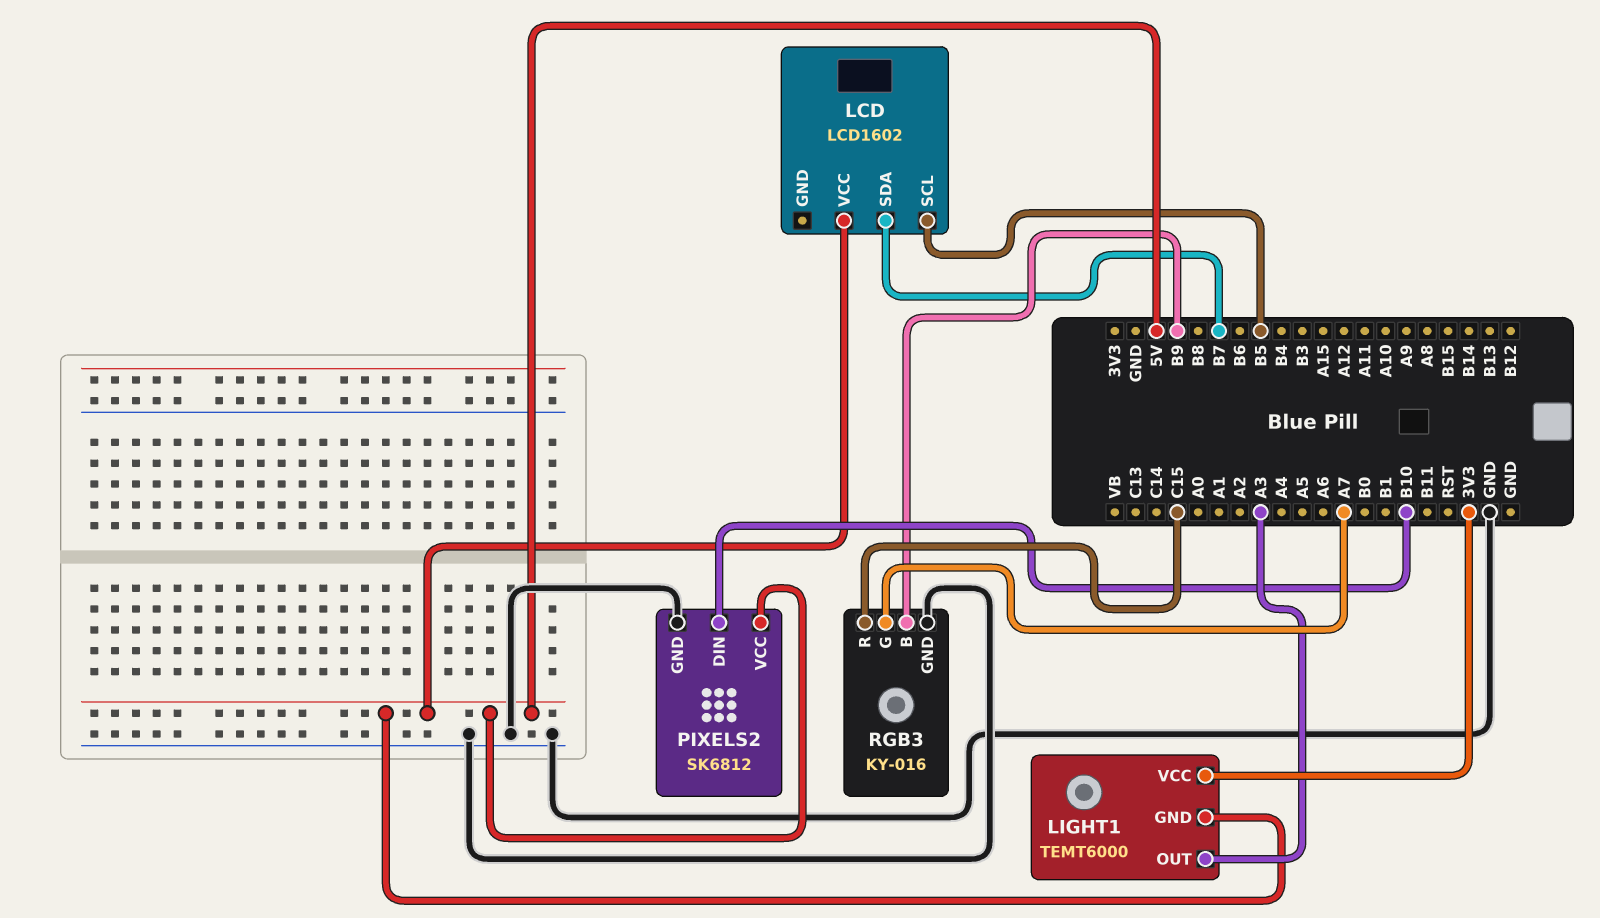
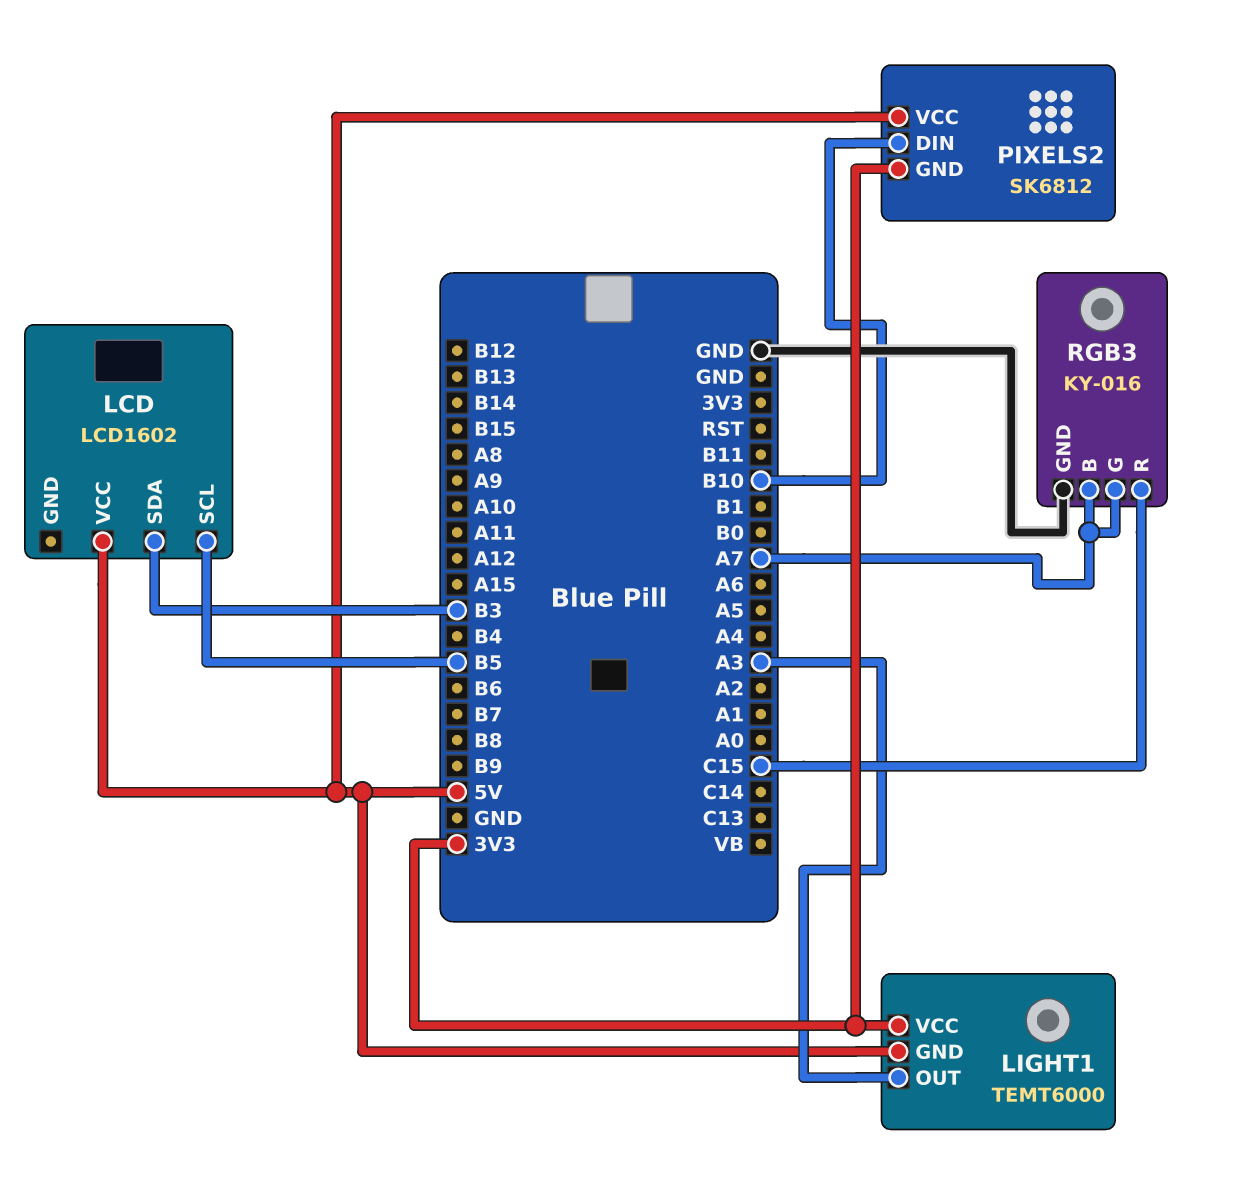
LCD pin SDA: B7 -> B3
PIXELS2 pin GND: GND -> 3V3
RGB3 pin B: B9 -> A7

